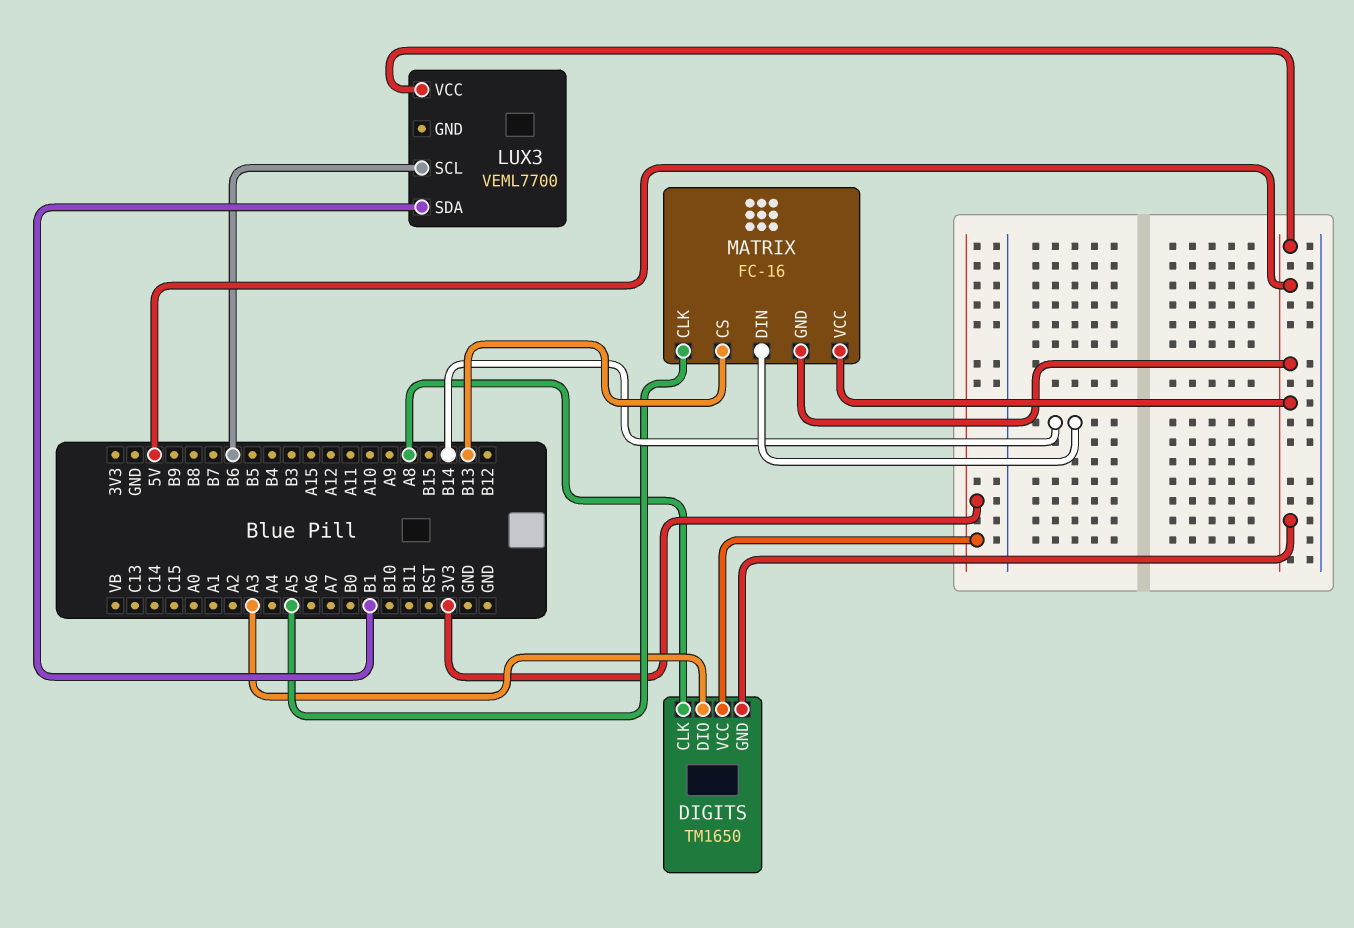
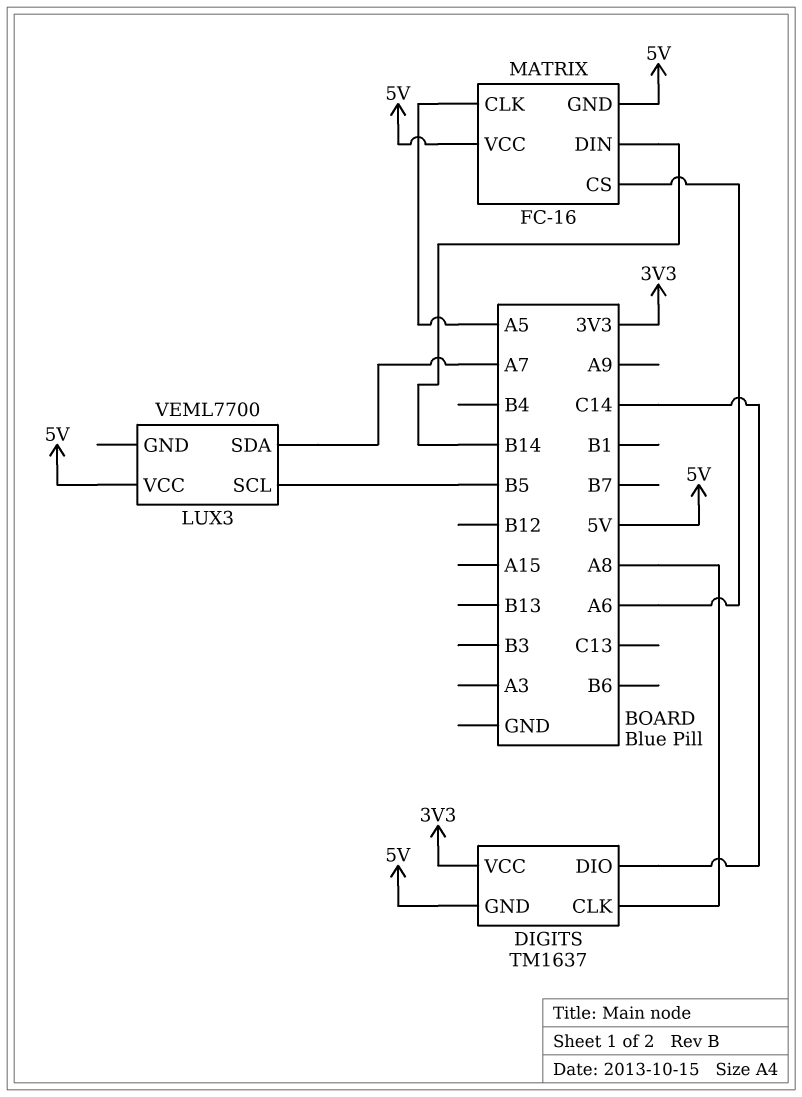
DIGITS: TM1650 -> TM1637
DIGITS pin DIO: A3 -> C14
LUX3 pin SCL: B6 -> B5
LUX3 pin SDA: B1 -> A7
MATRIX pin CS: B13 -> A6

